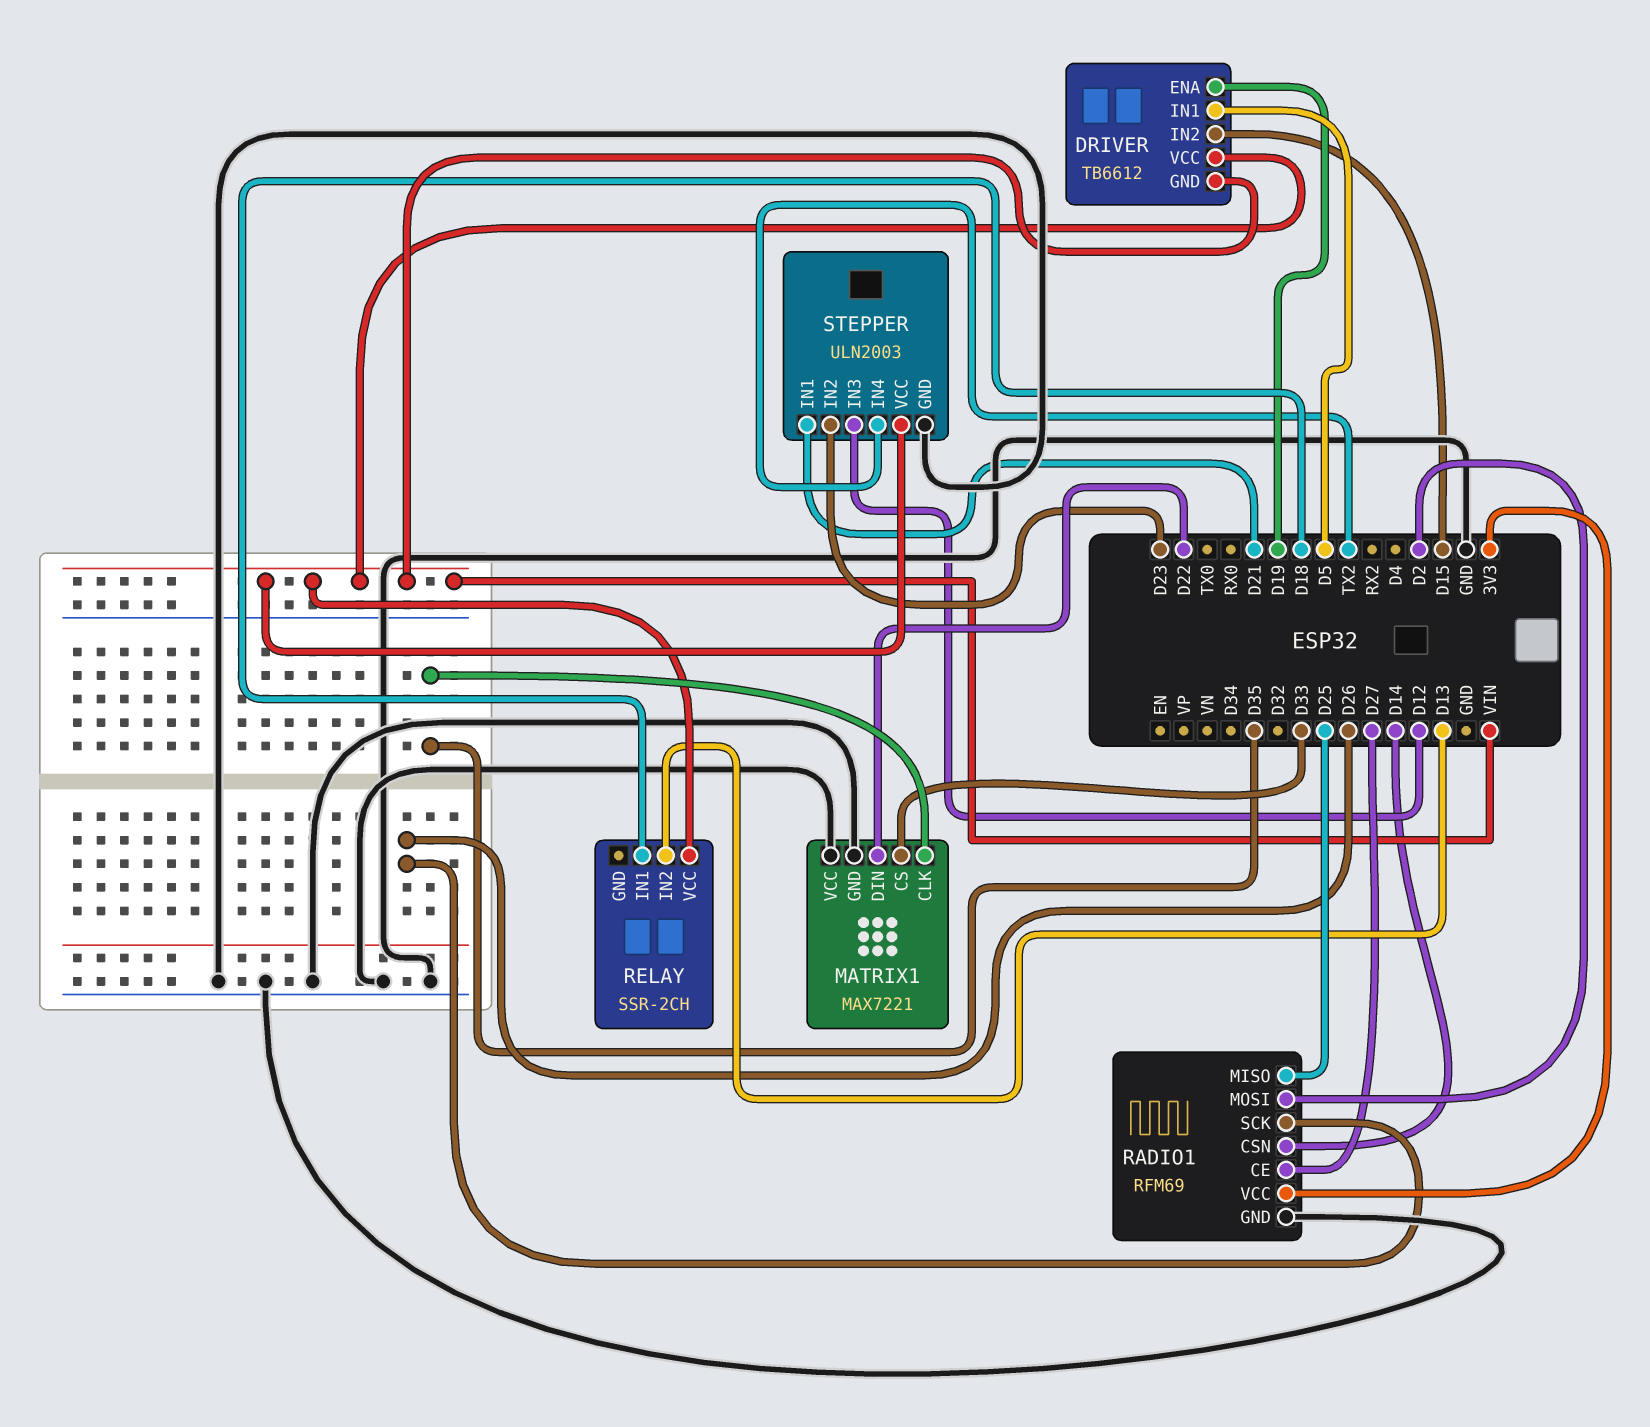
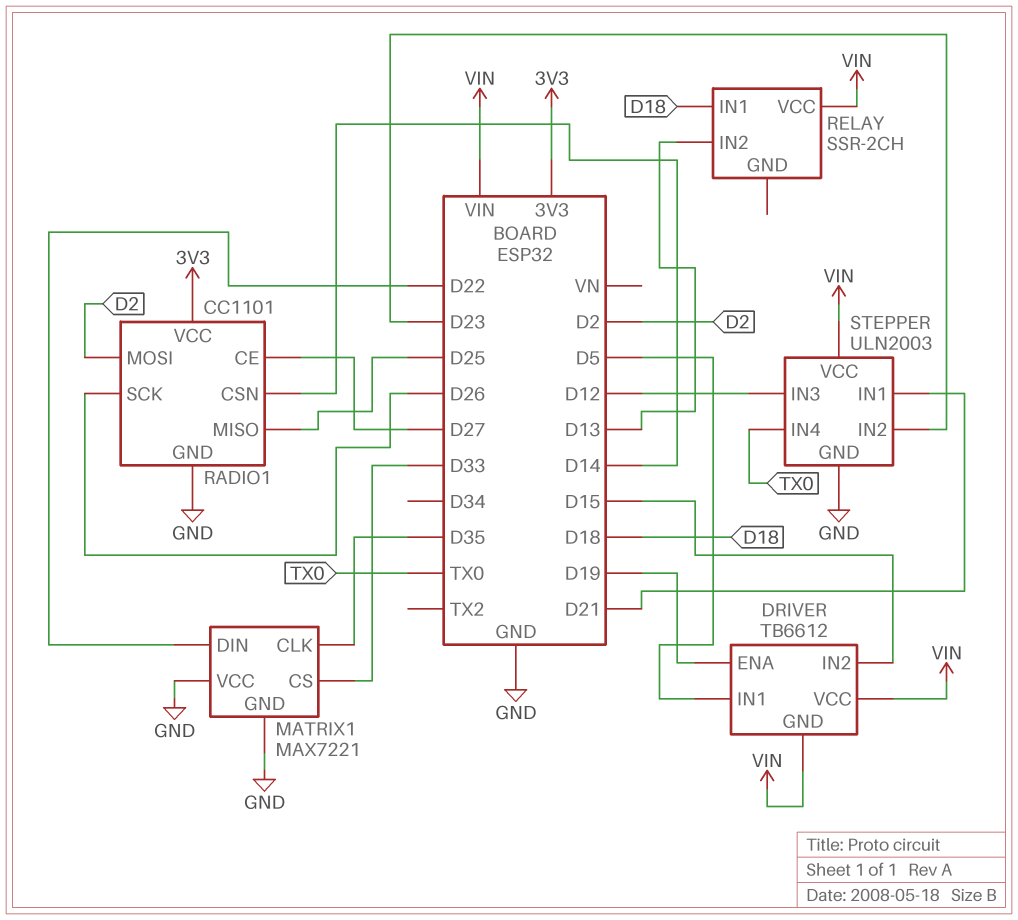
RADIO1: RFM69 -> CC1101
STEPPER pin IN4: TX2 -> TX0

